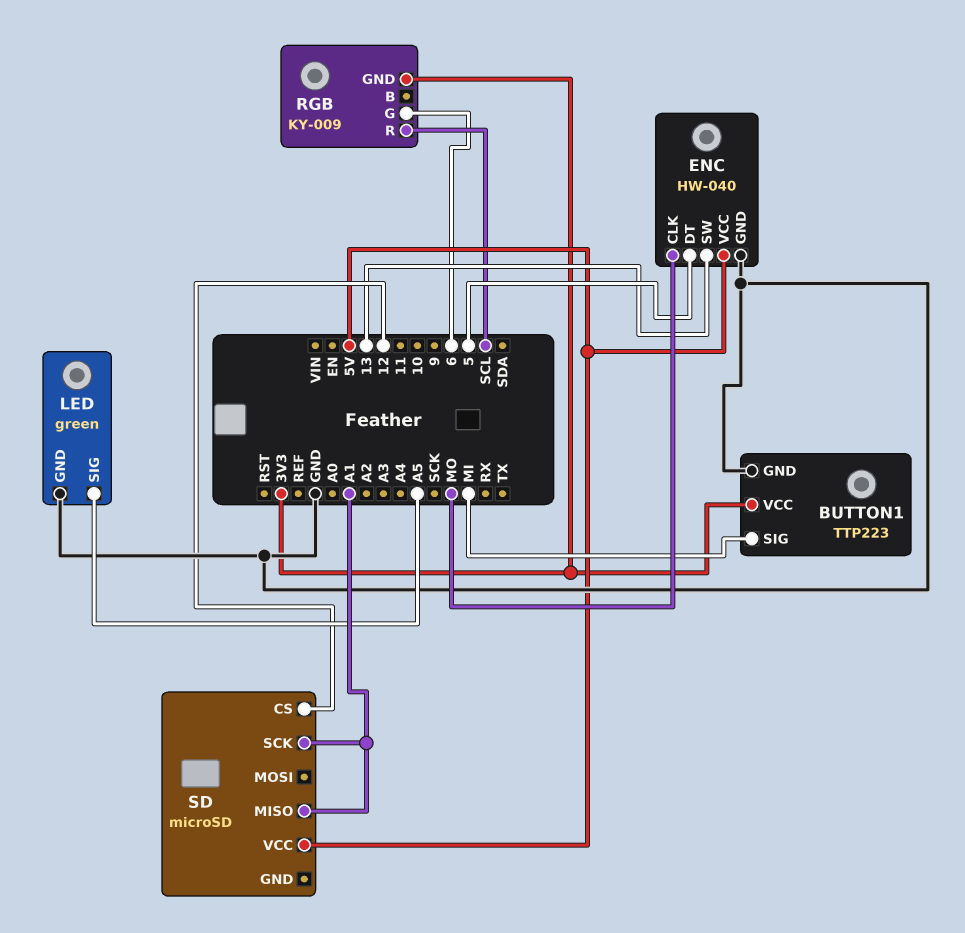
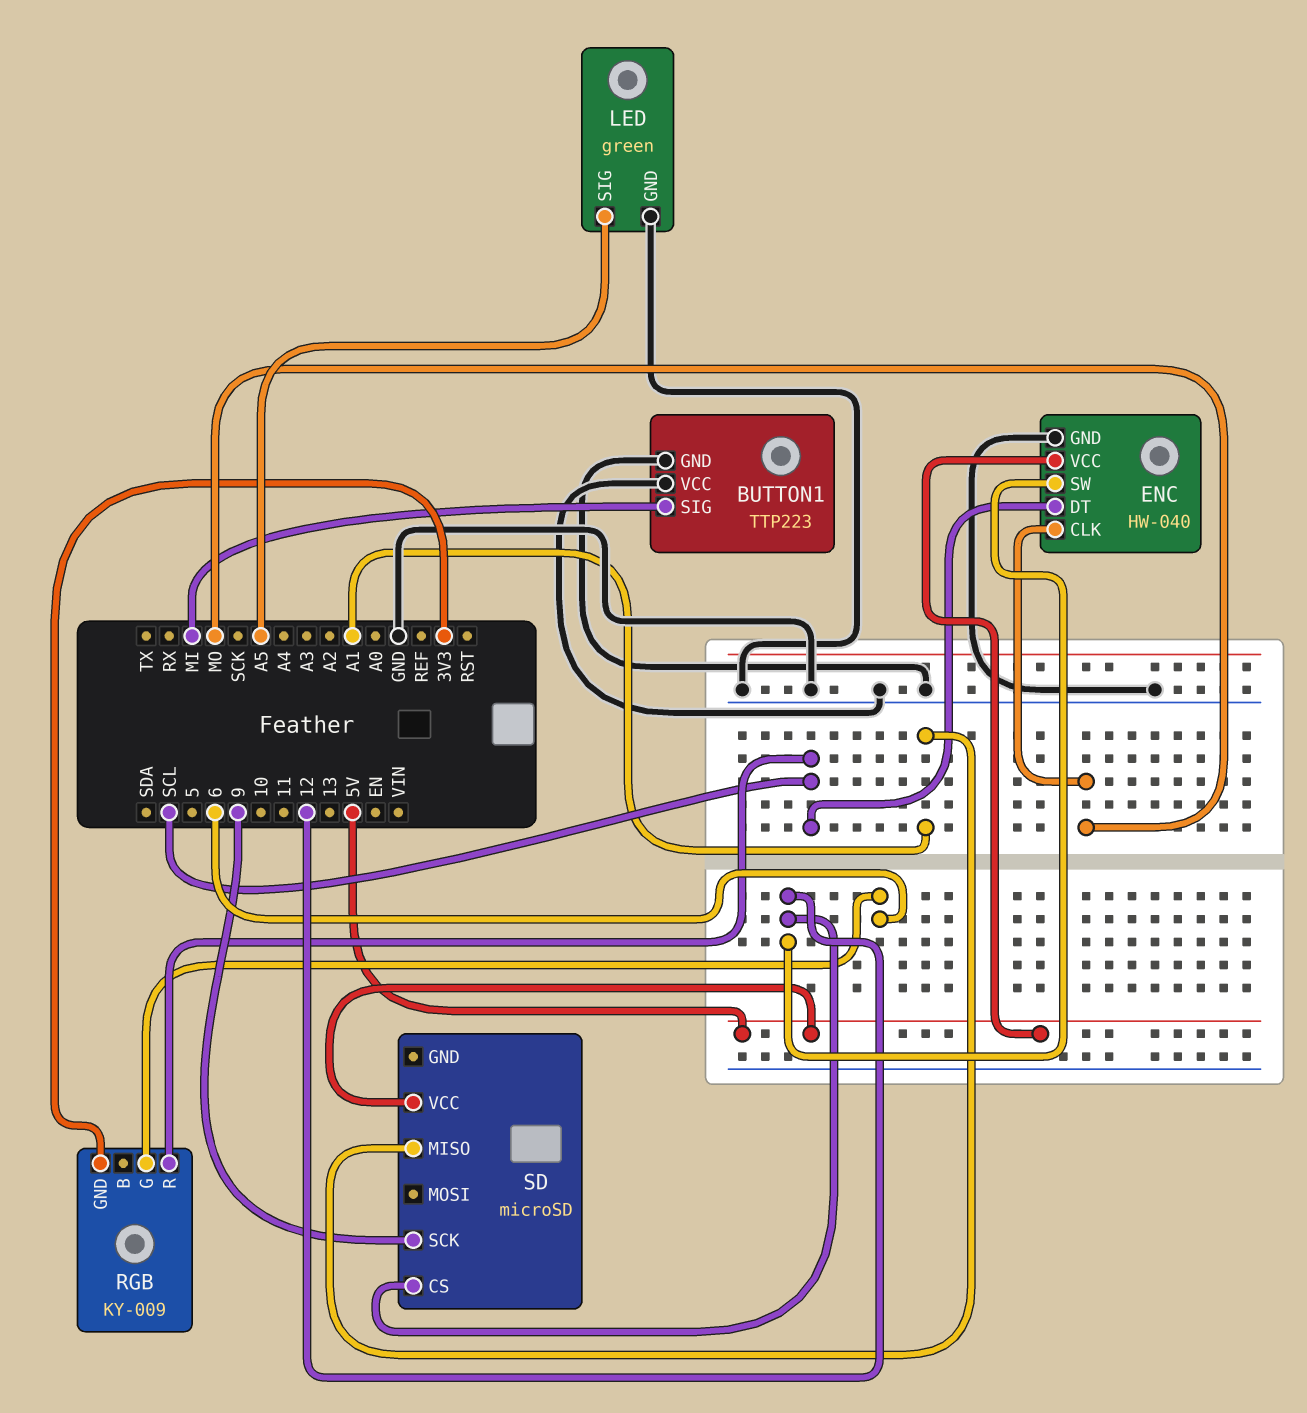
BUTTON1 pin VCC: 3V3 -> GND
ENC pin DT: 5 -> SCL
ENC pin SW: 13 -> 12
SD pin SCK: A1 -> 9

